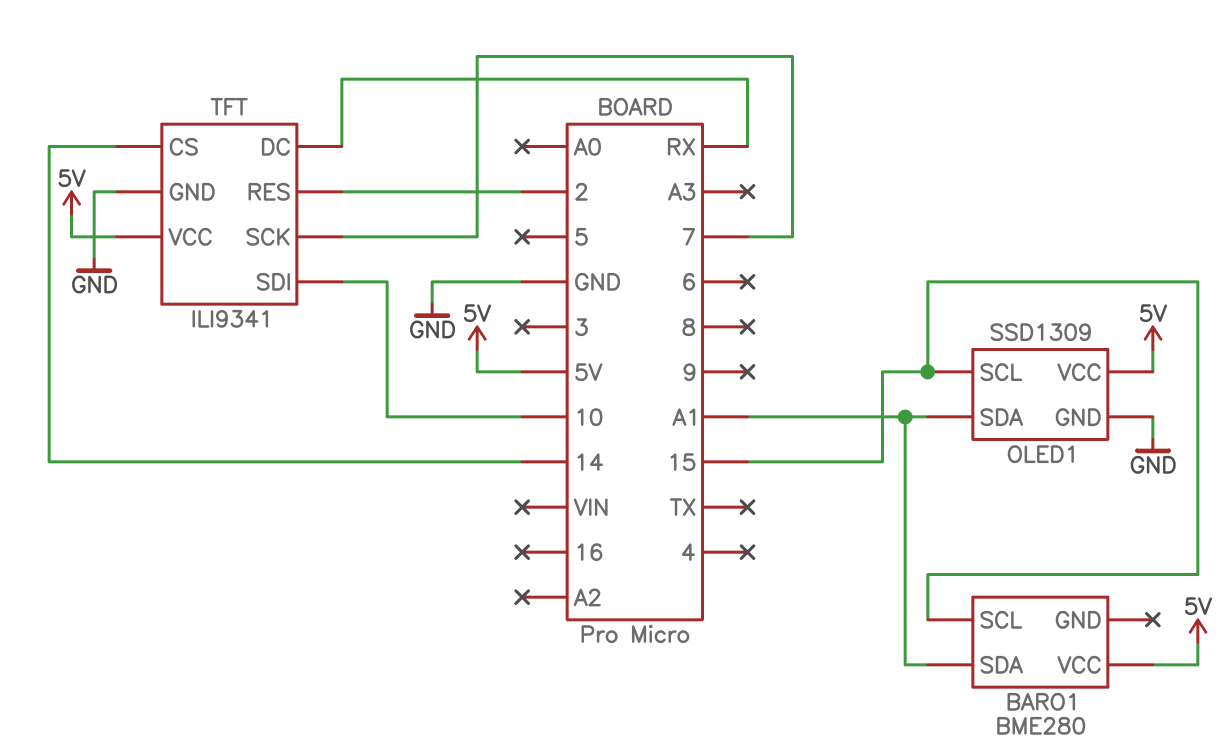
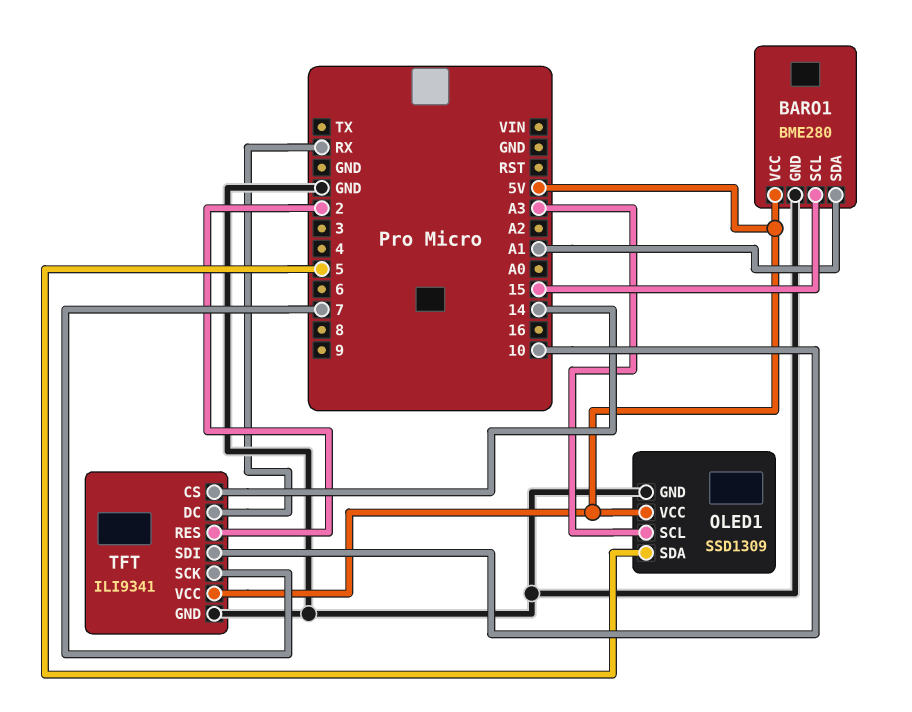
BARO1 pin GND: none -> GND
OLED1 pin SCL: 15 -> A3
OLED1 pin SDA: A1 -> 5

